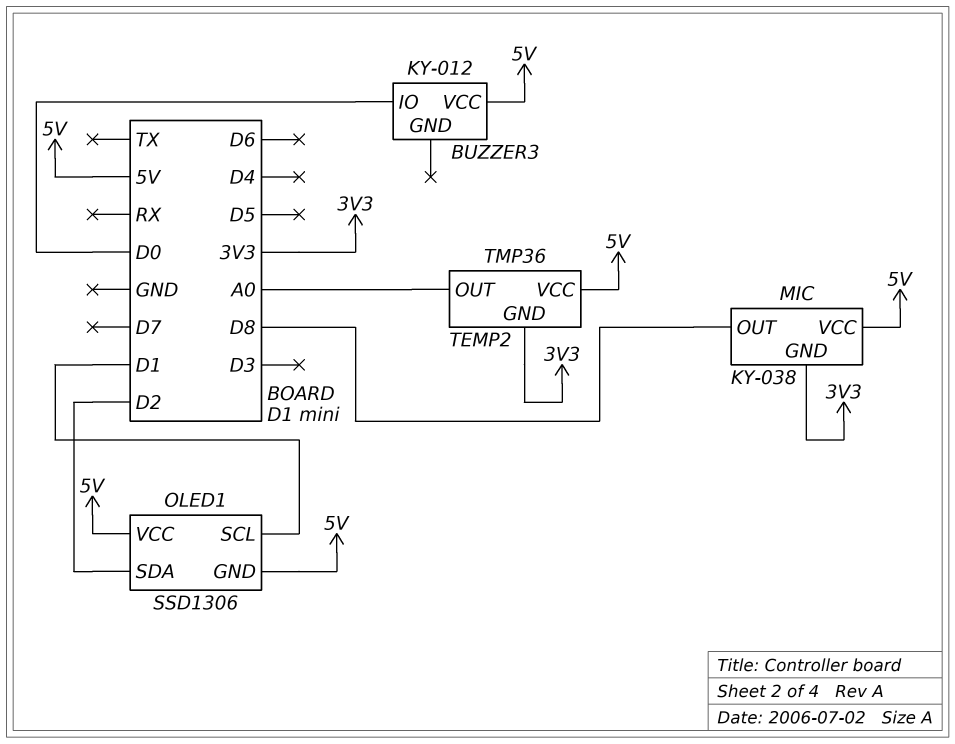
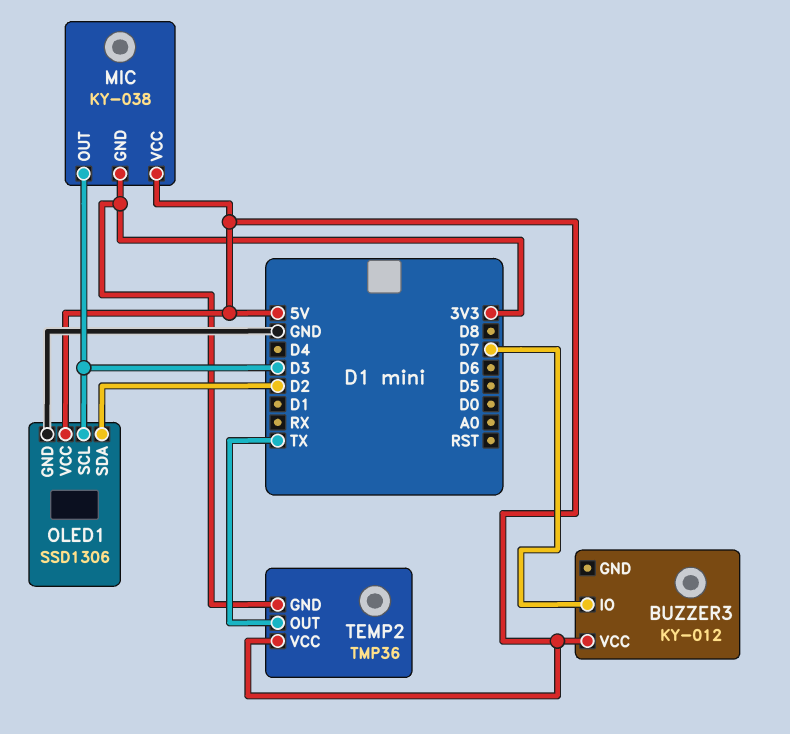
BUZZER3 pin IO: D0 -> D7
MIC pin OUT: D8 -> D3
OLED1 pin GND: 5V -> GND
OLED1 pin SCL: D1 -> D3
TEMP2 pin OUT: A0 -> TX

